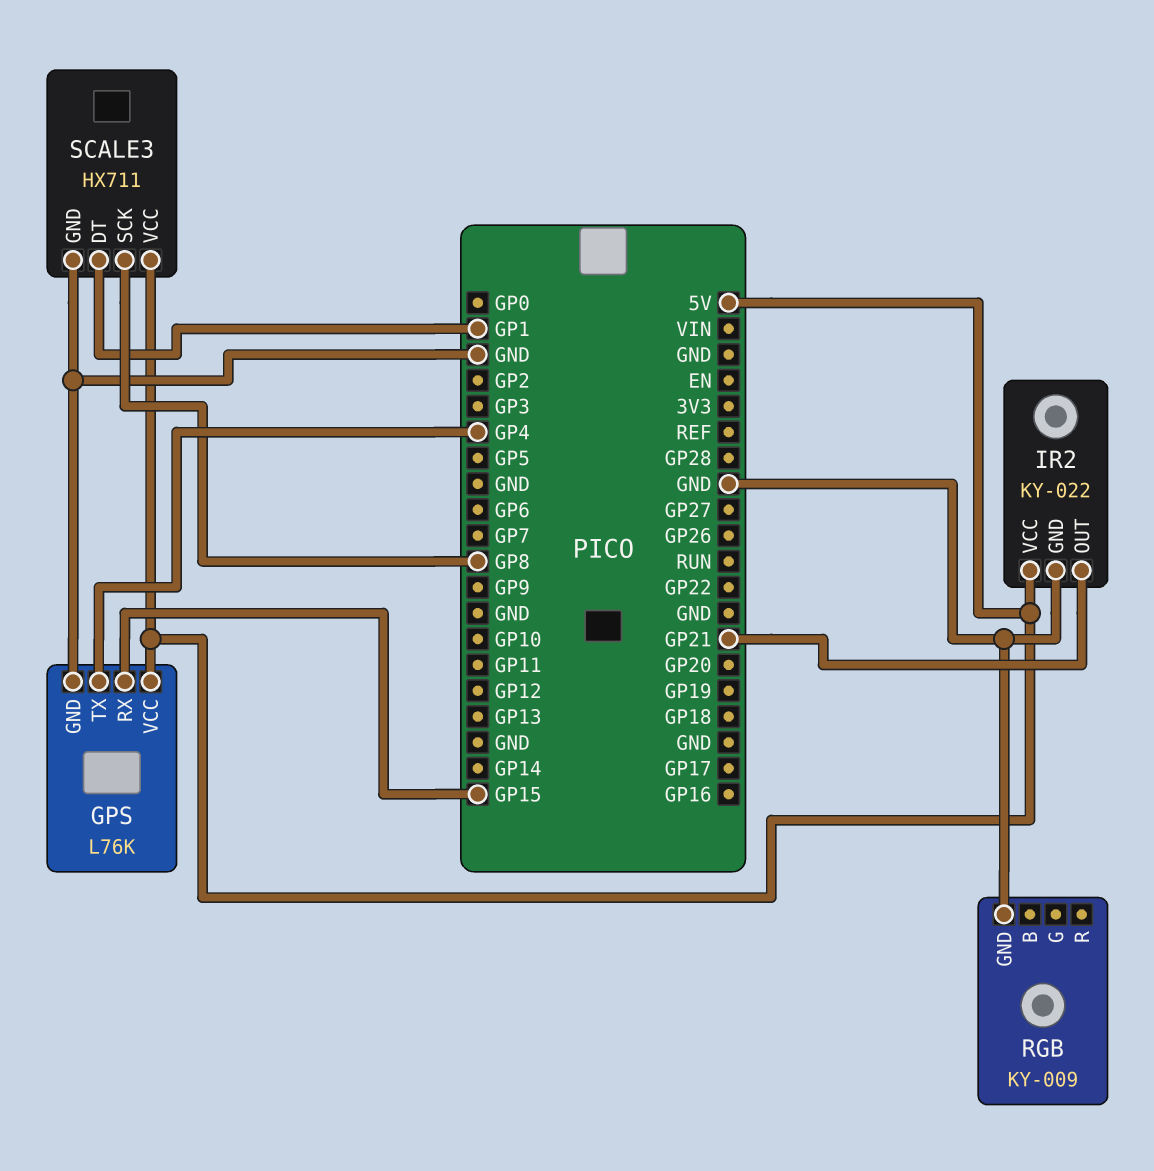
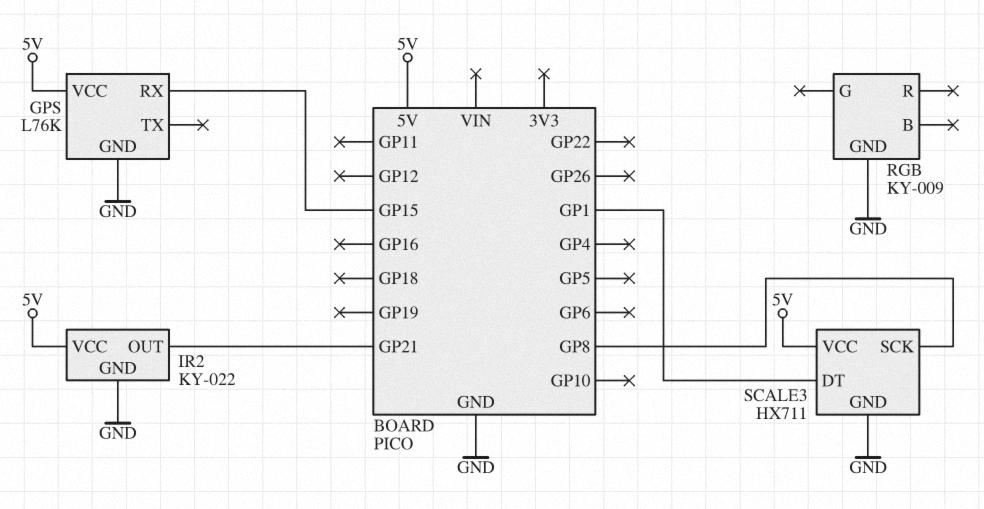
GPS pin TX: GP4 -> none

